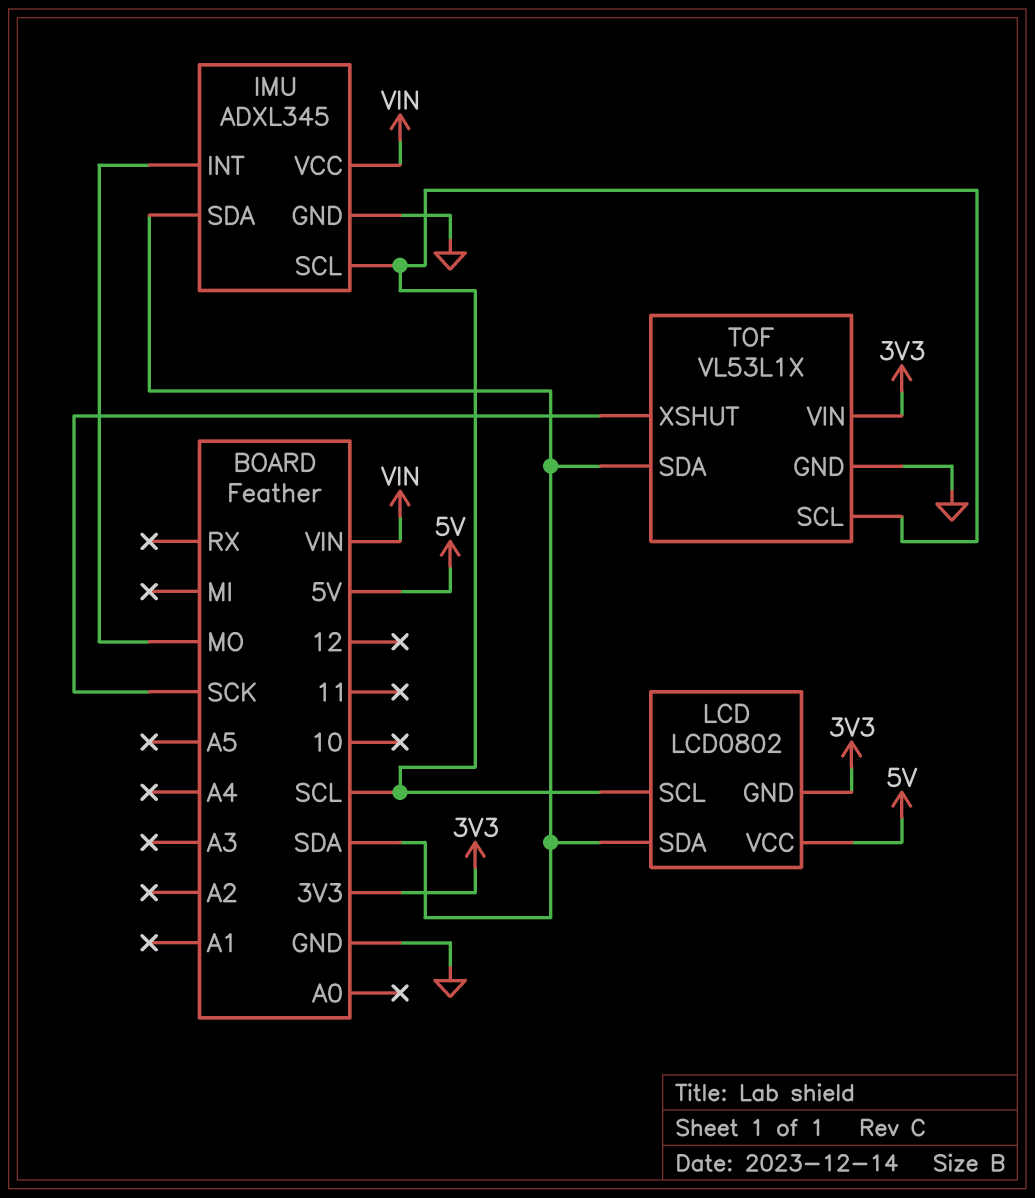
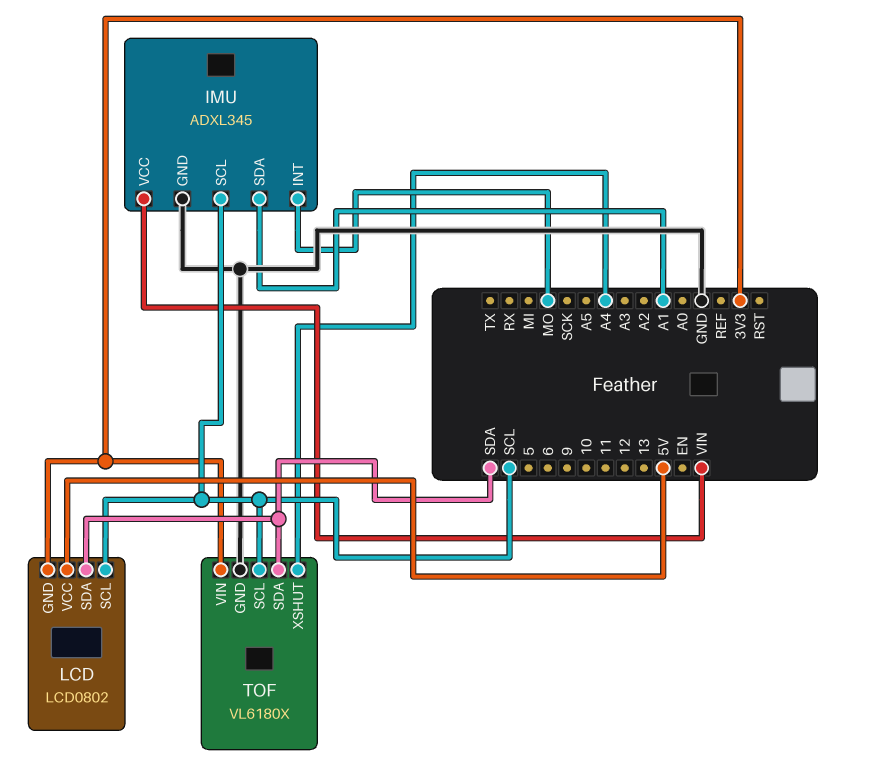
IMU pin SDA: SDA -> A1
TOF: VL53L1X -> VL6180X
TOF pin XSHUT: SCK -> A4

